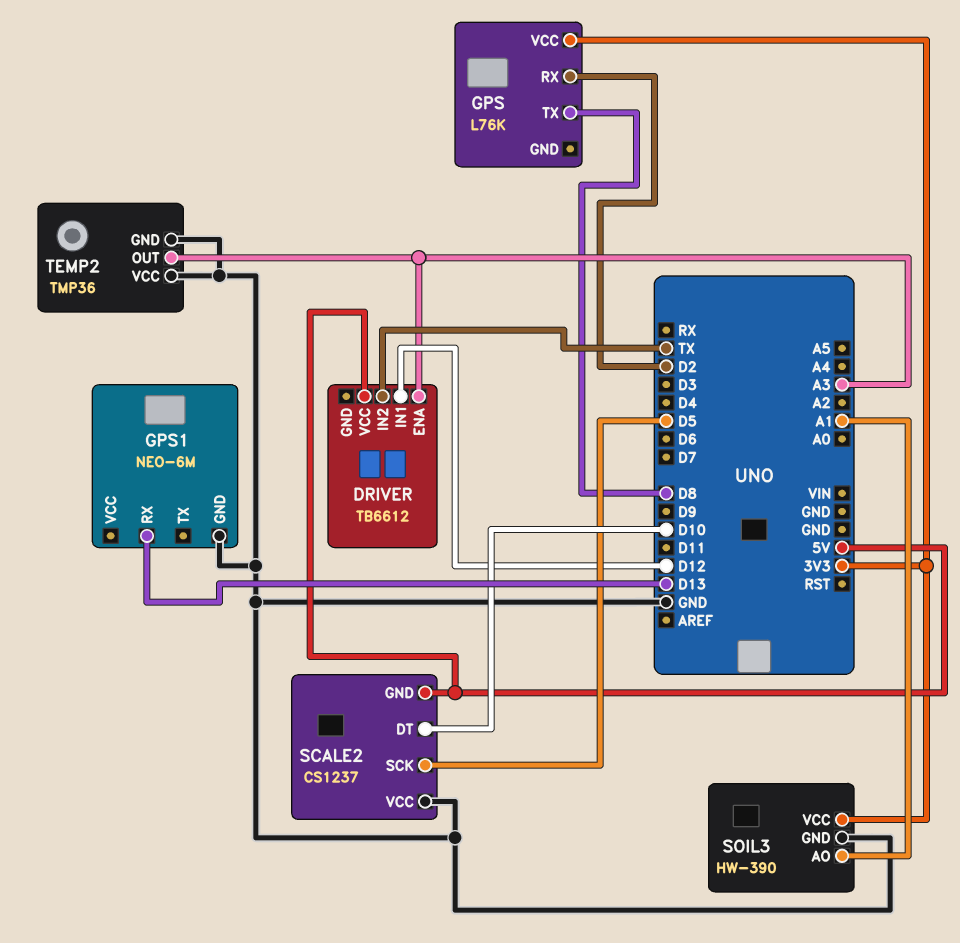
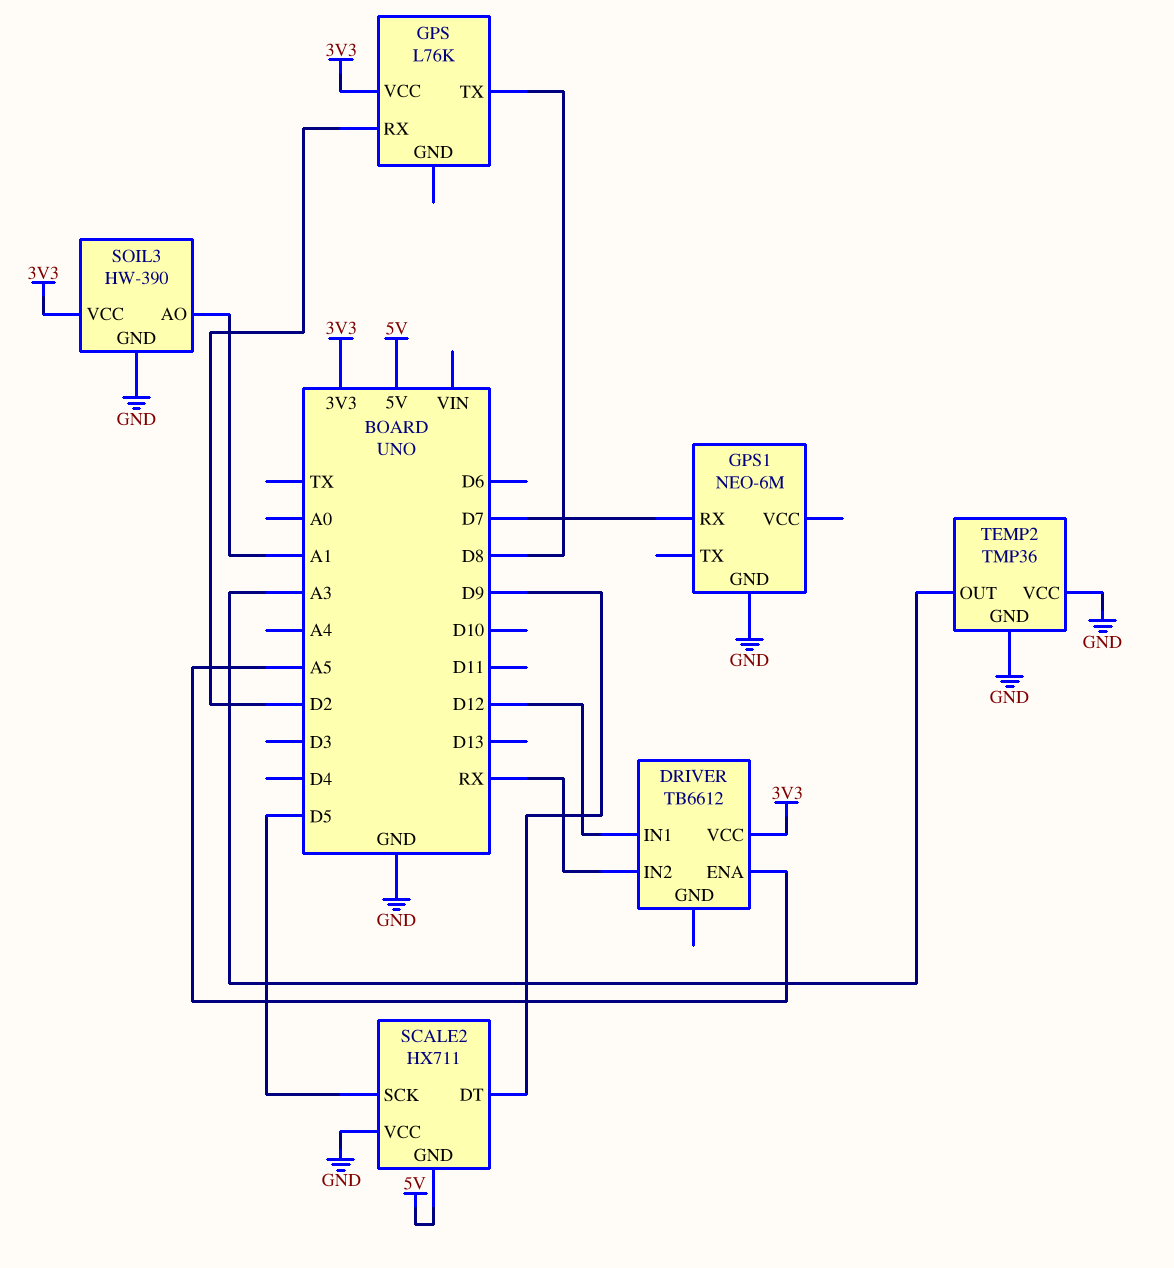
DRIVER pin ENA: A3 -> A5
DRIVER pin IN2: TX -> RX
DRIVER pin VCC: 5V -> 3V3
GPS1 pin RX: D13 -> D7
SCALE2: CS1237 -> HX711
SCALE2 pin DT: D10 -> D9

